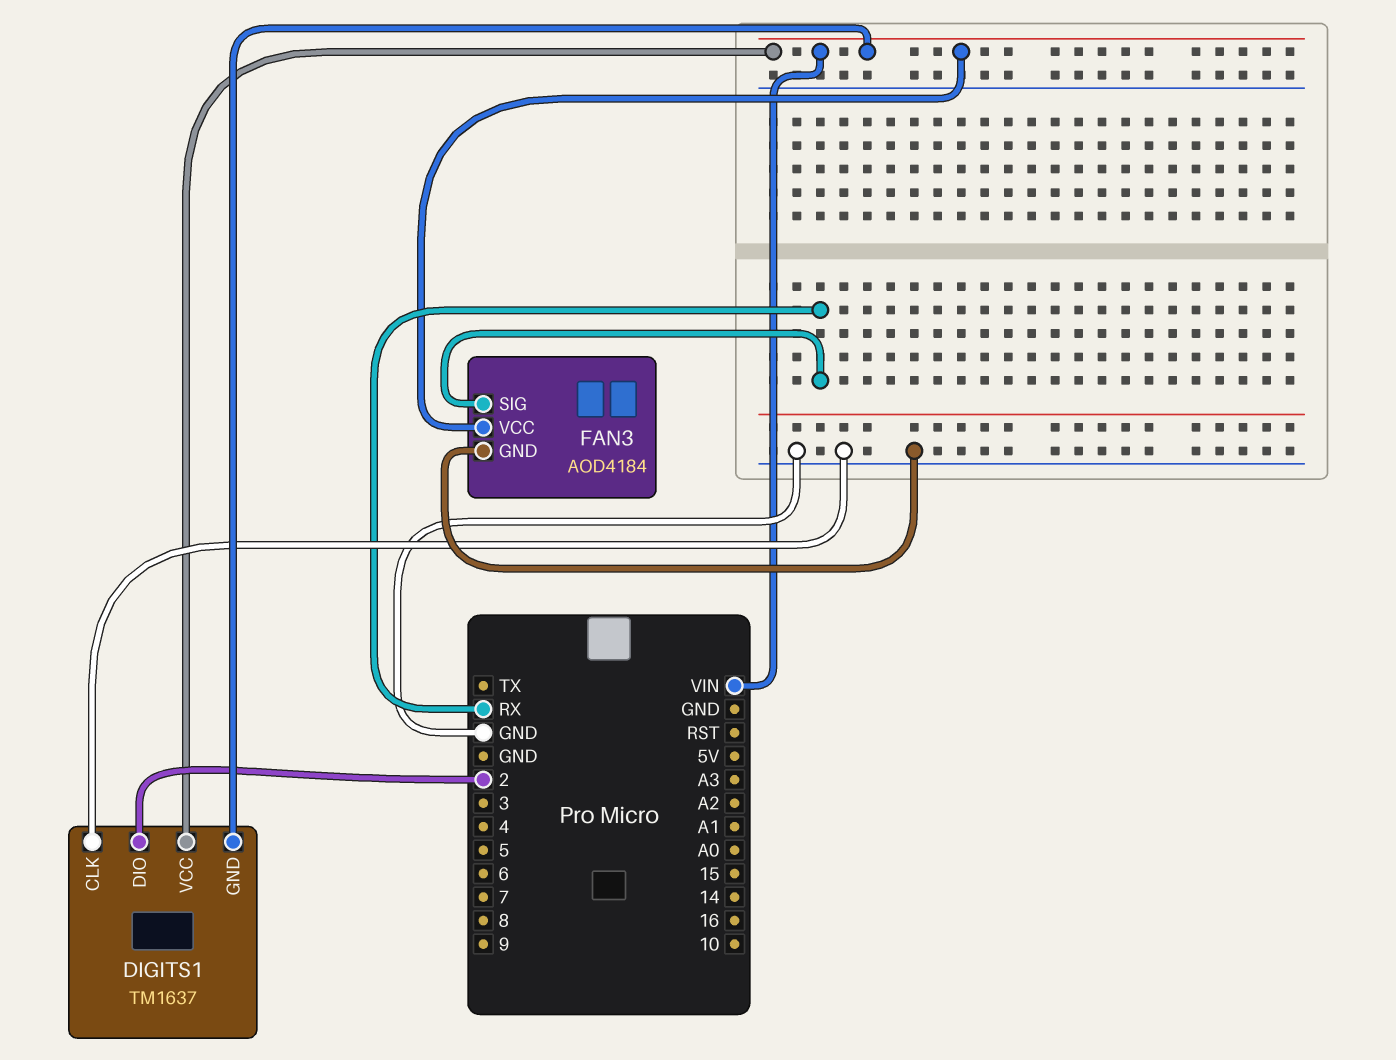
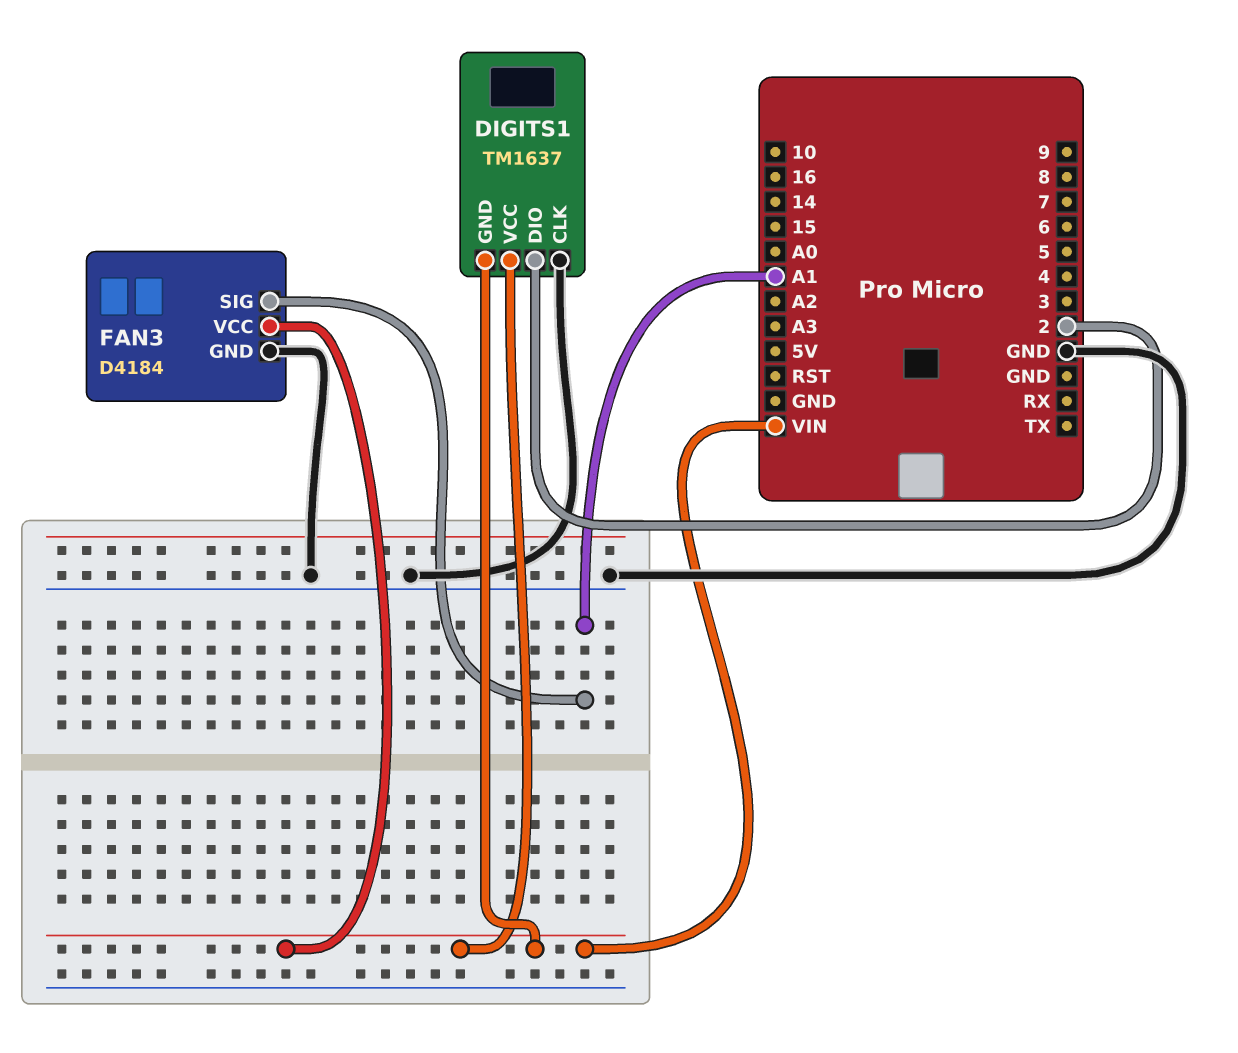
FAN3: AOD4184 -> D4184
FAN3 pin SIG: RX -> A1

